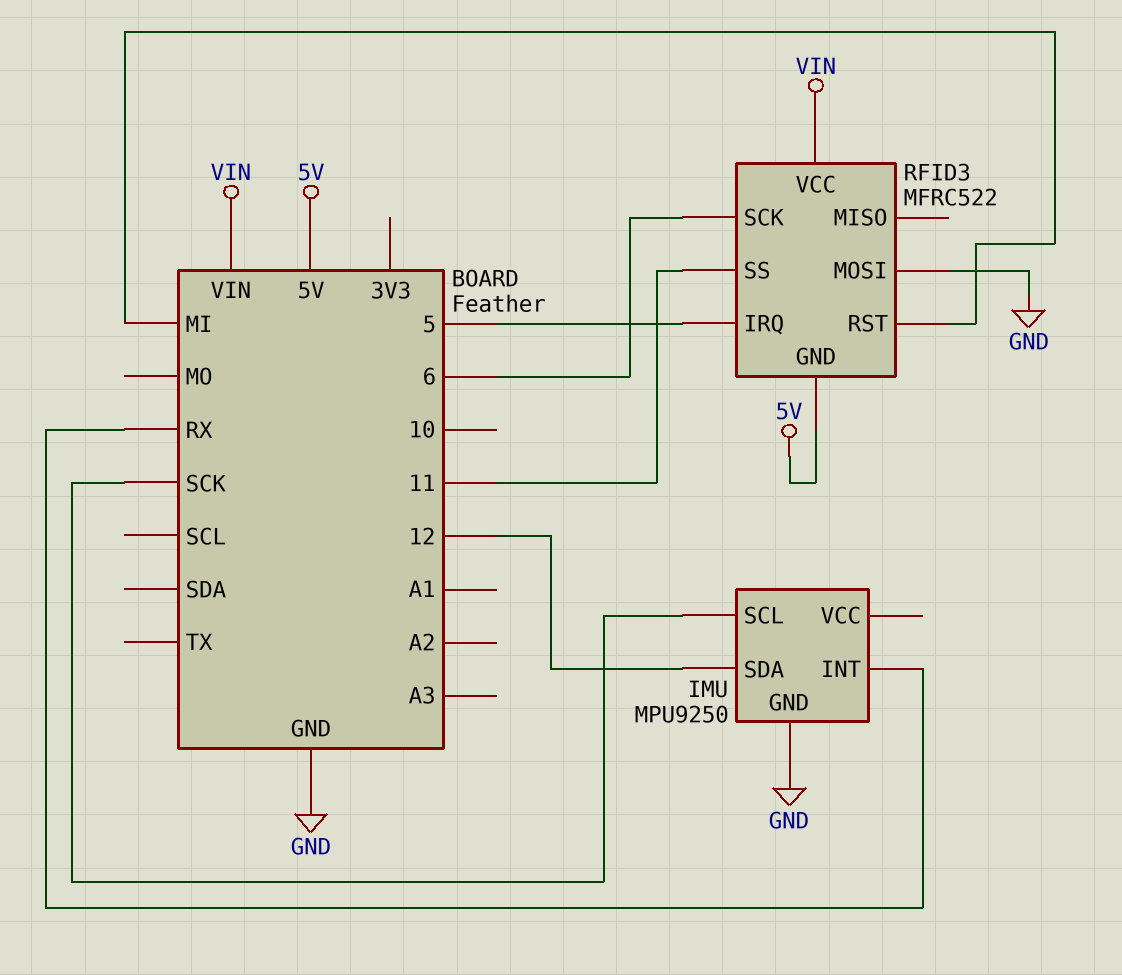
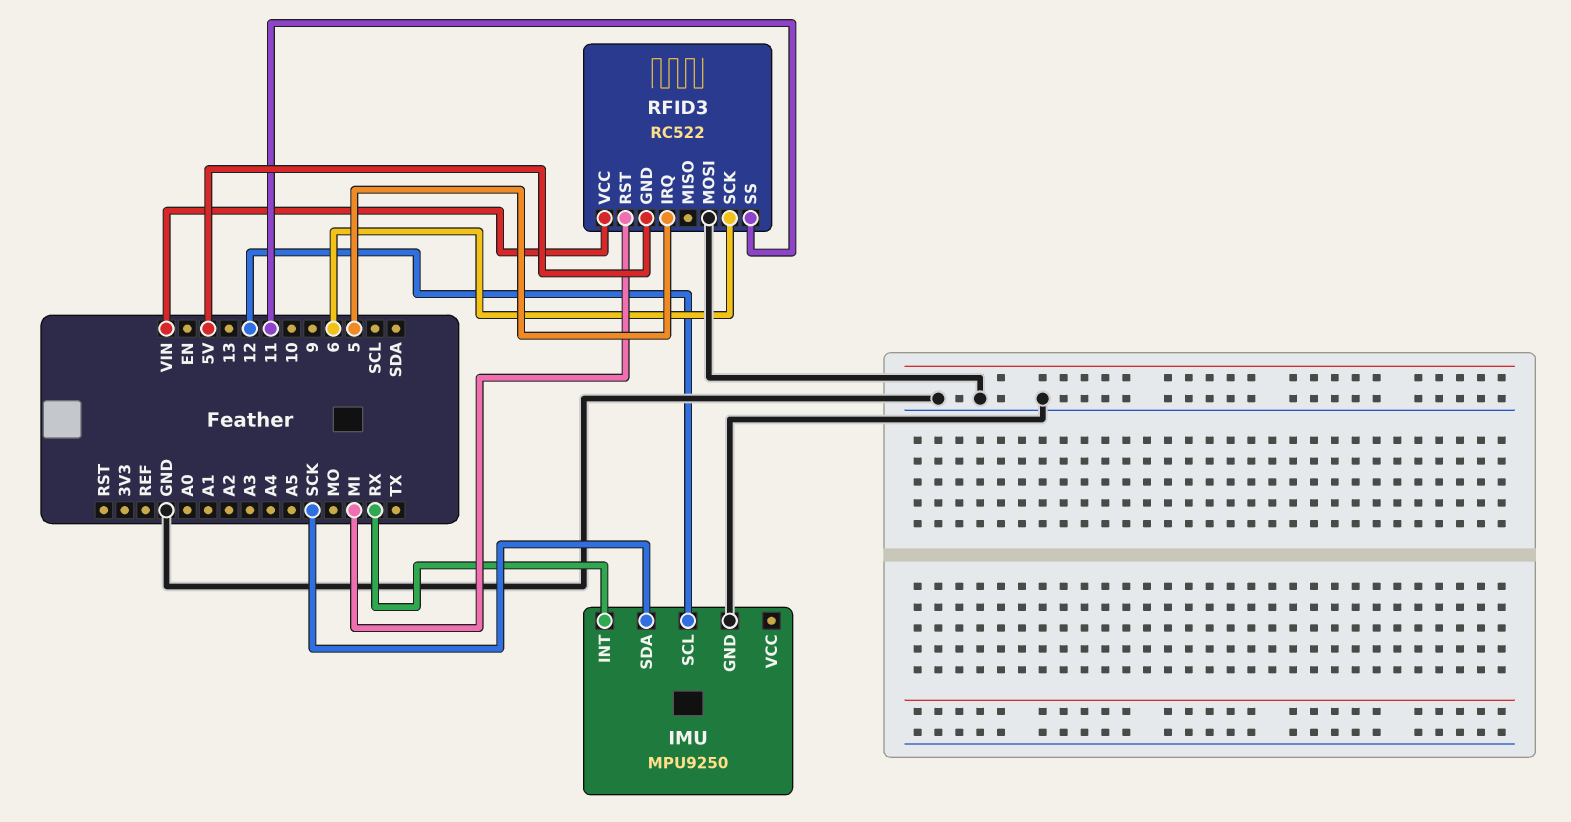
IMU pin SCL: SCK -> 12
IMU pin SDA: 12 -> SCK
RFID3: MFRC522 -> RC522

